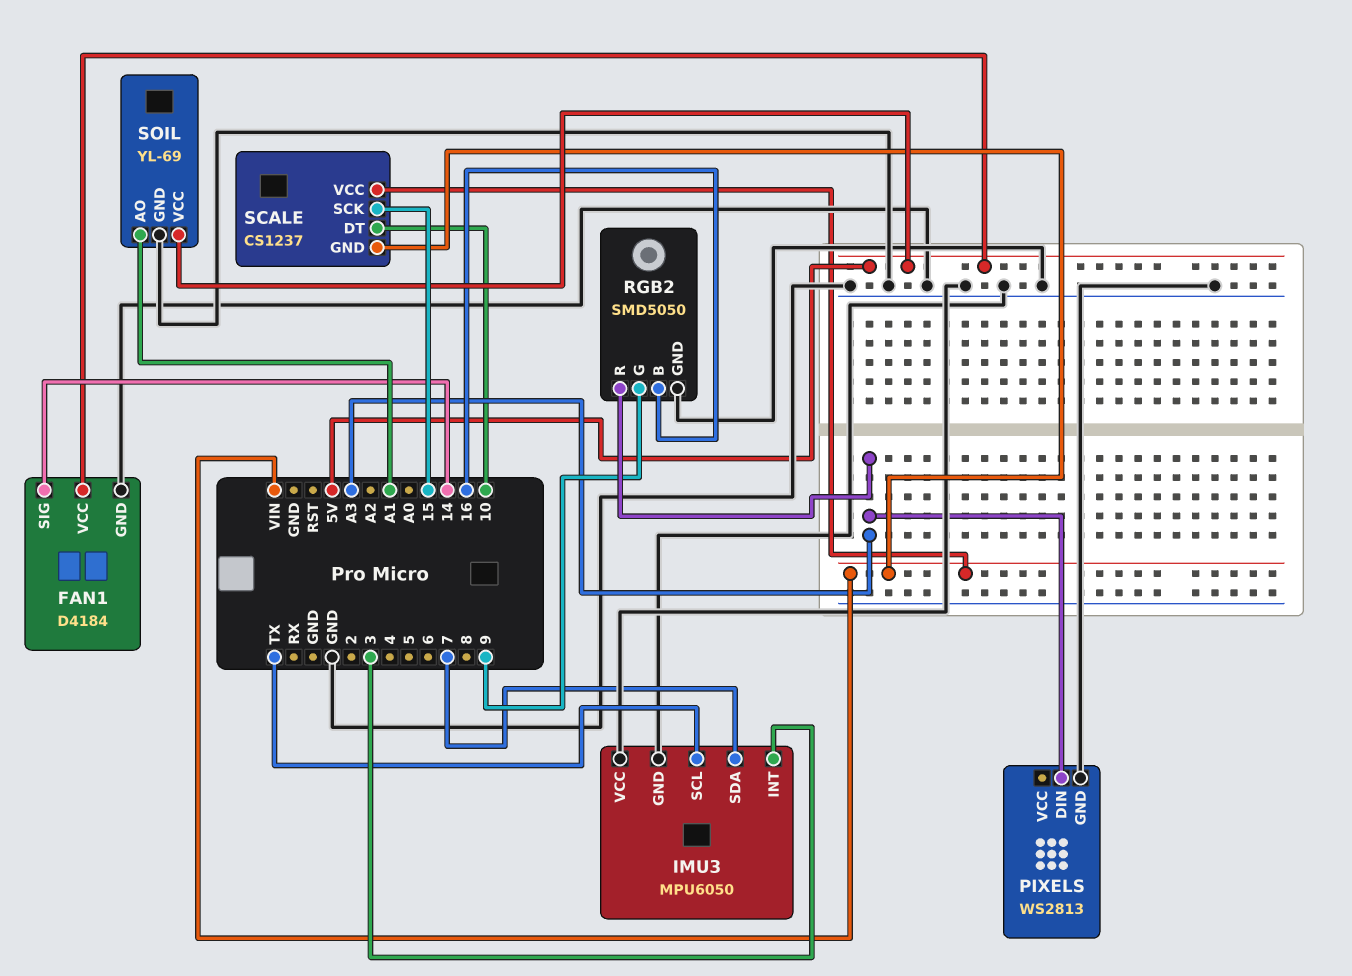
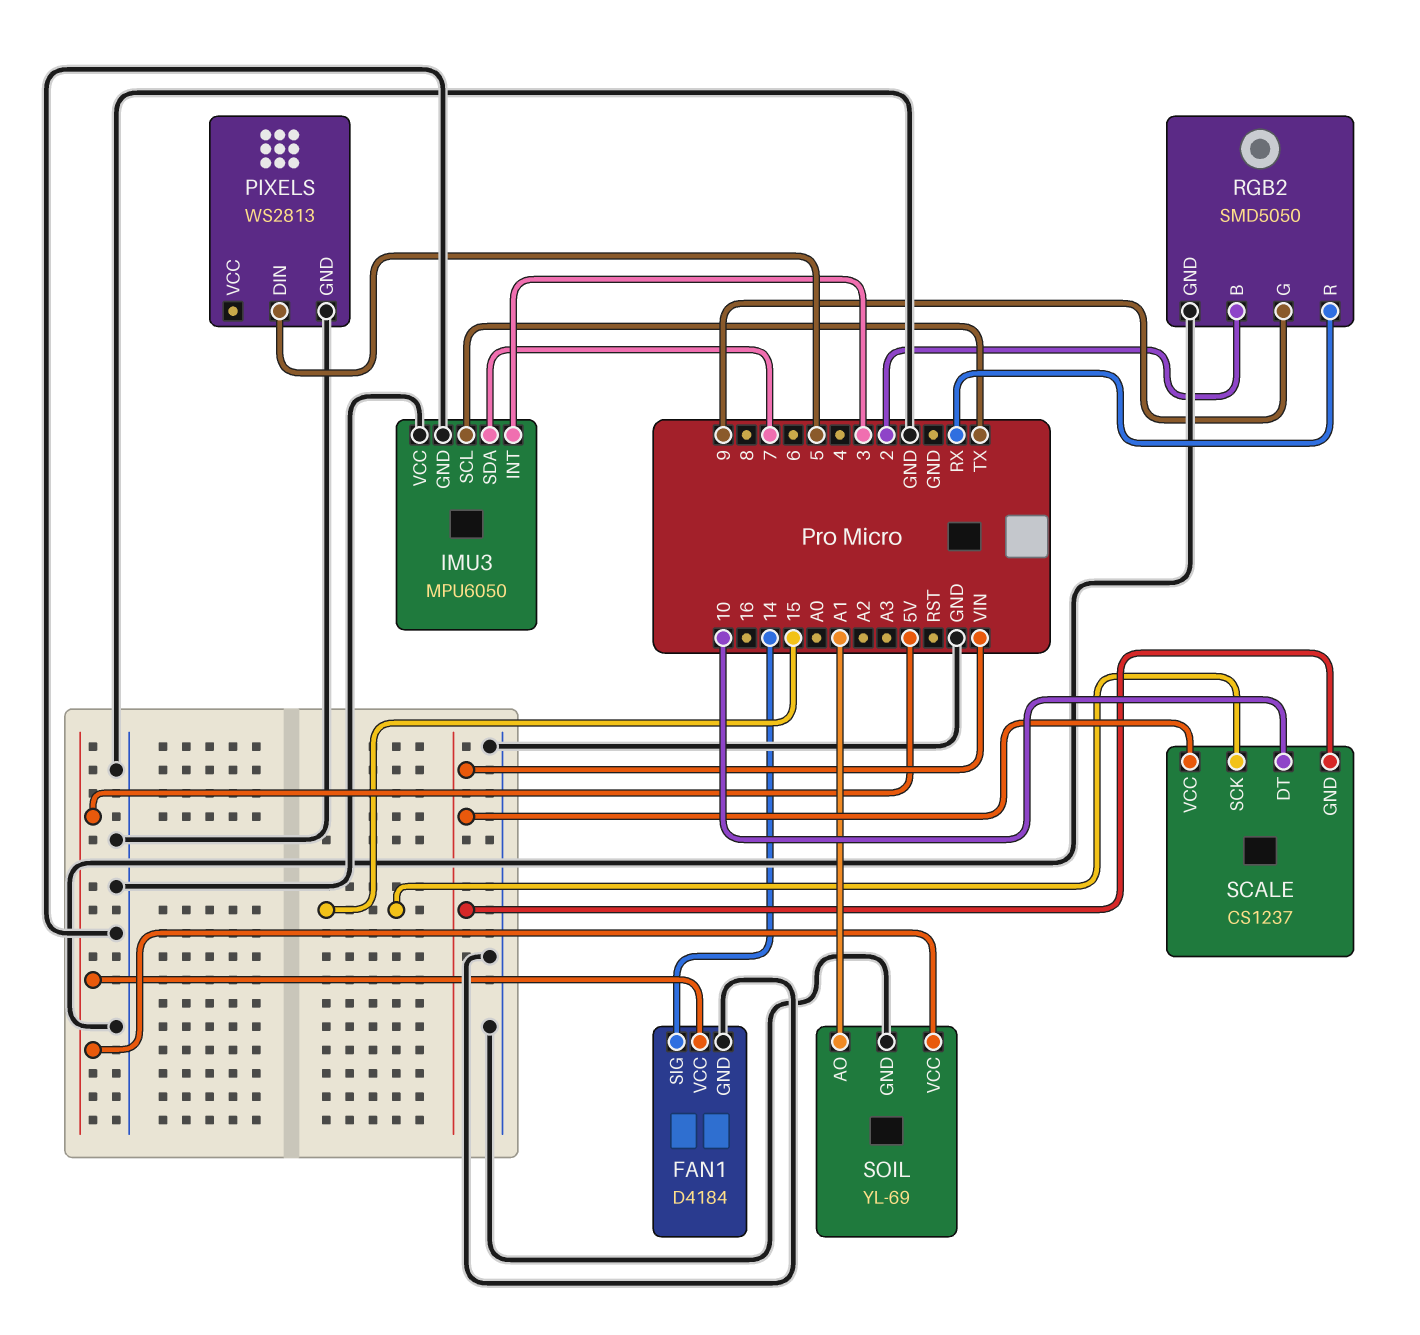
PIXELS pin DIN: A3 -> 5
RGB2 pin B: 16 -> 2
RGB2 pin R: A3 -> RX

